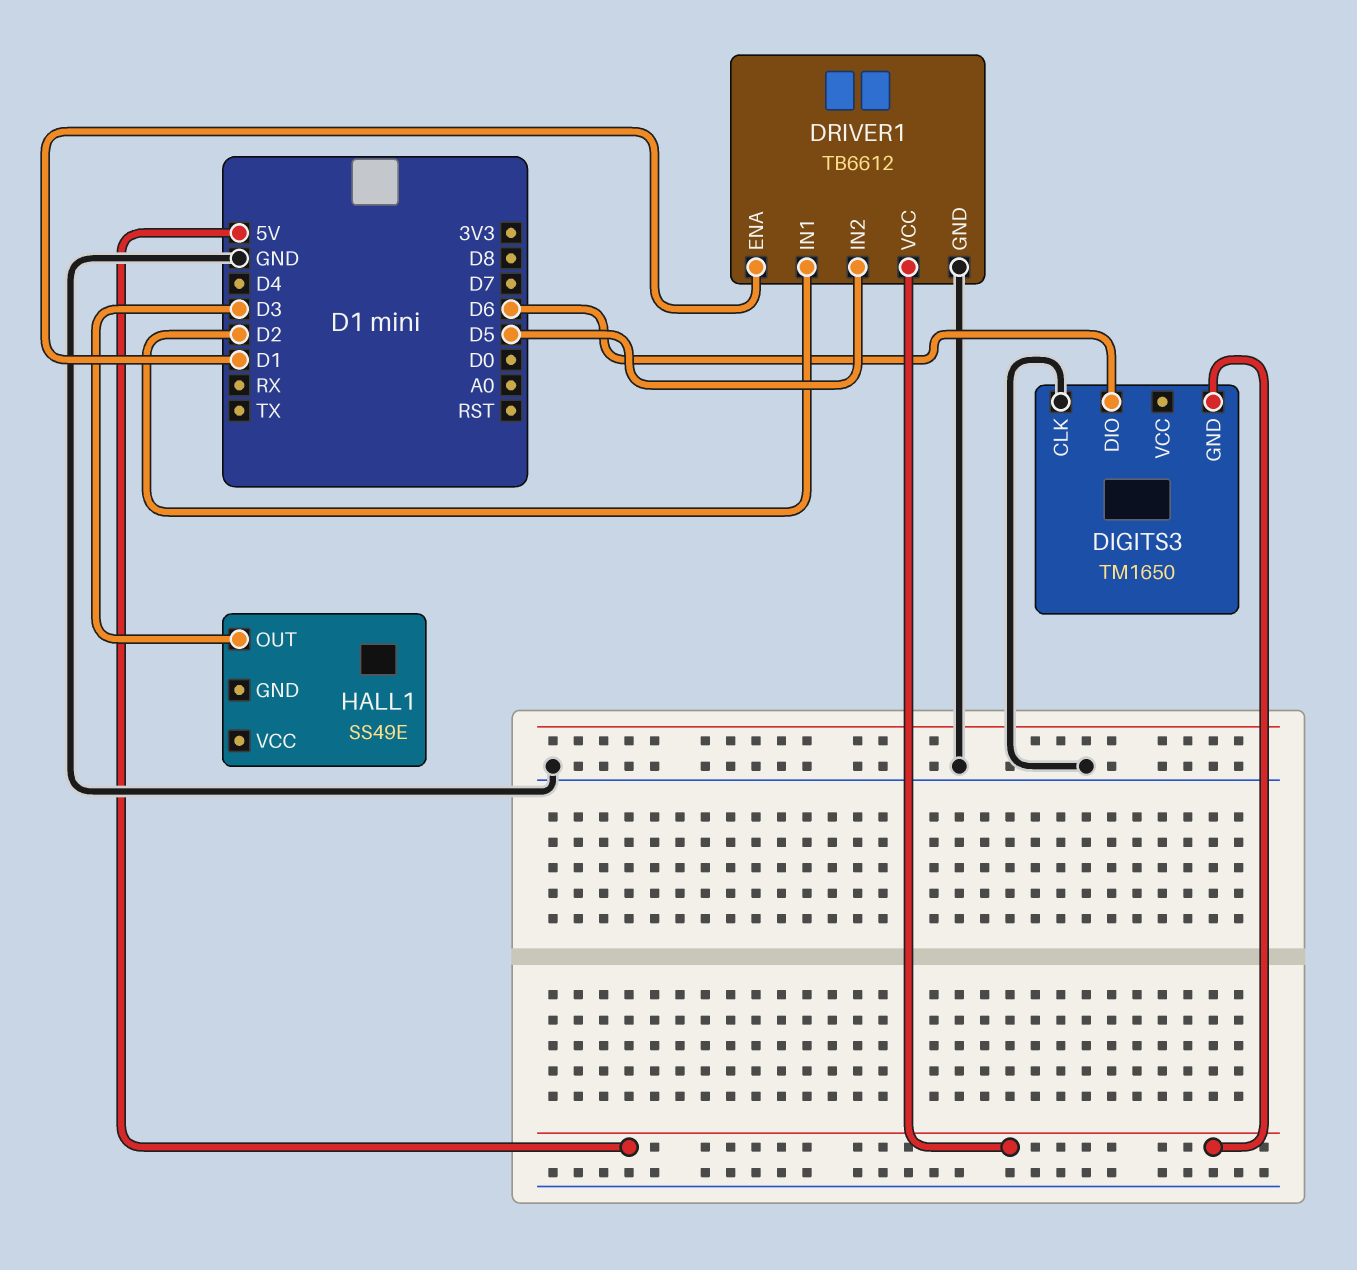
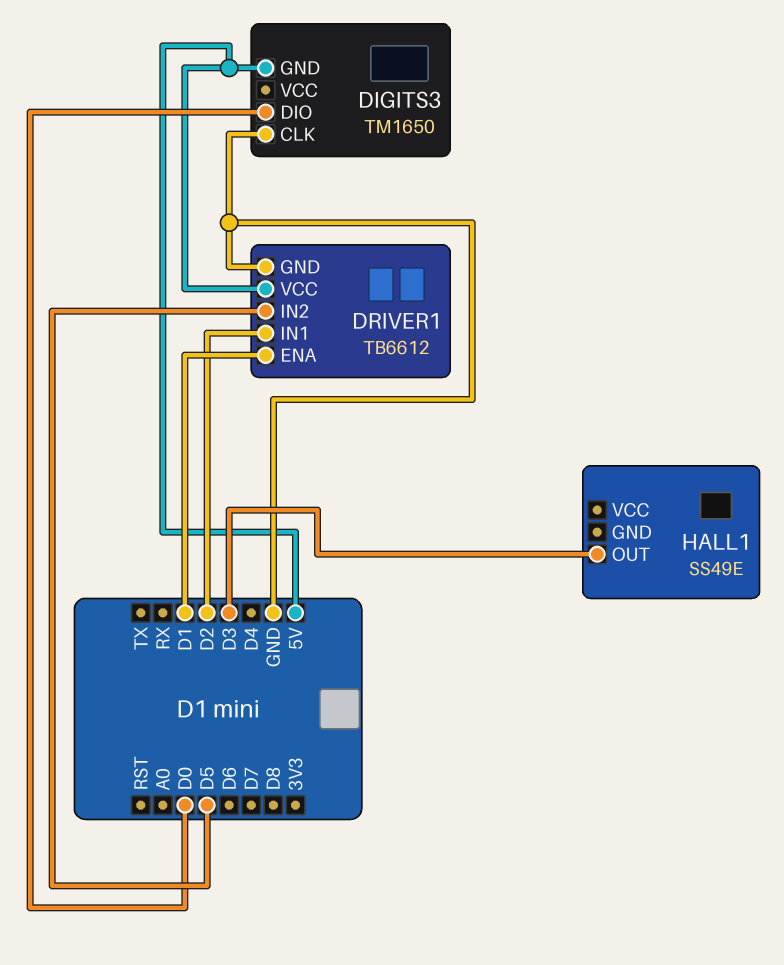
DIGITS3 pin DIO: D6 -> D0

